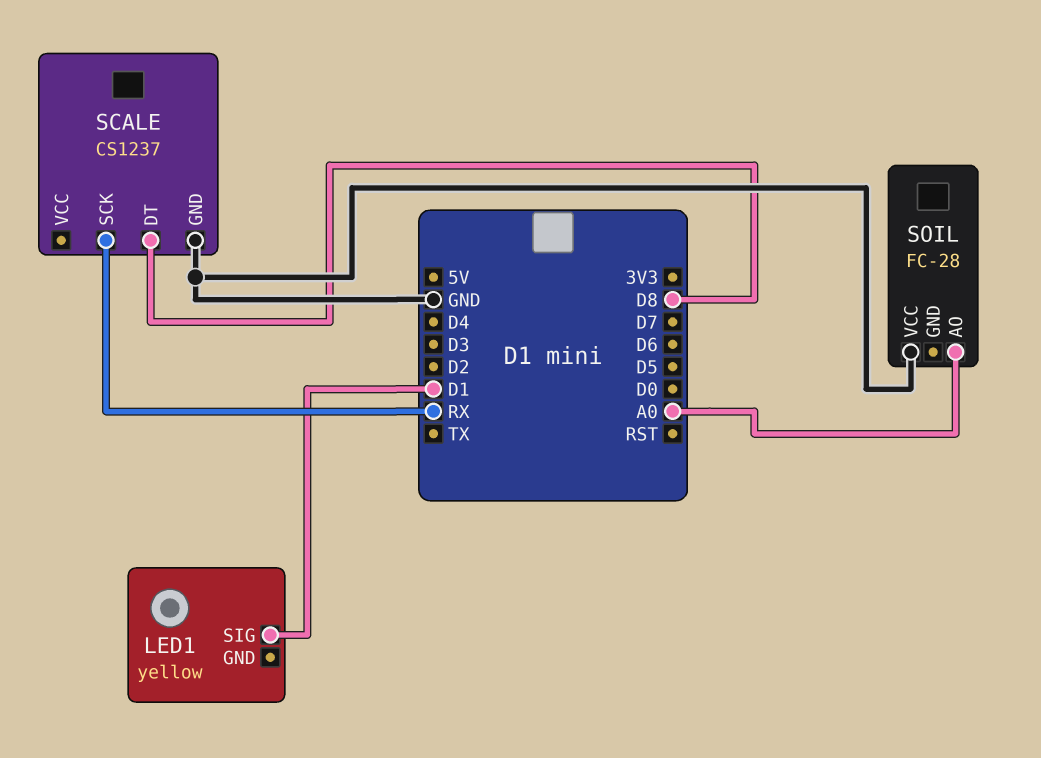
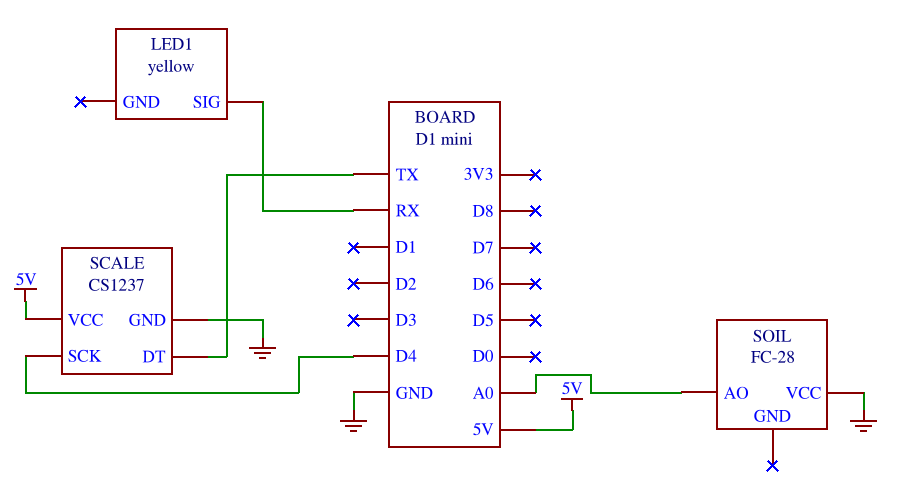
LED1 pin SIG: D1 -> RX
SCALE pin DT: D8 -> TX
SCALE pin SCK: RX -> D4
SCALE pin VCC: none -> 5V

